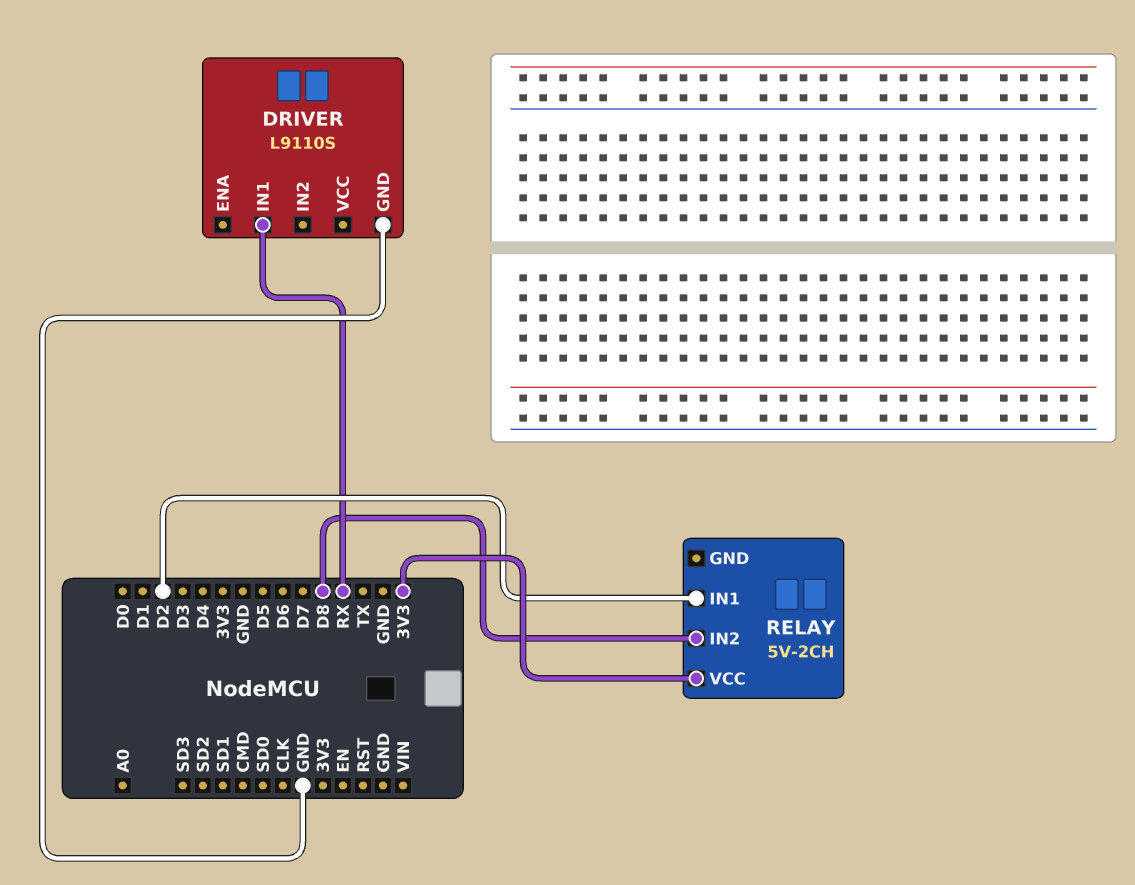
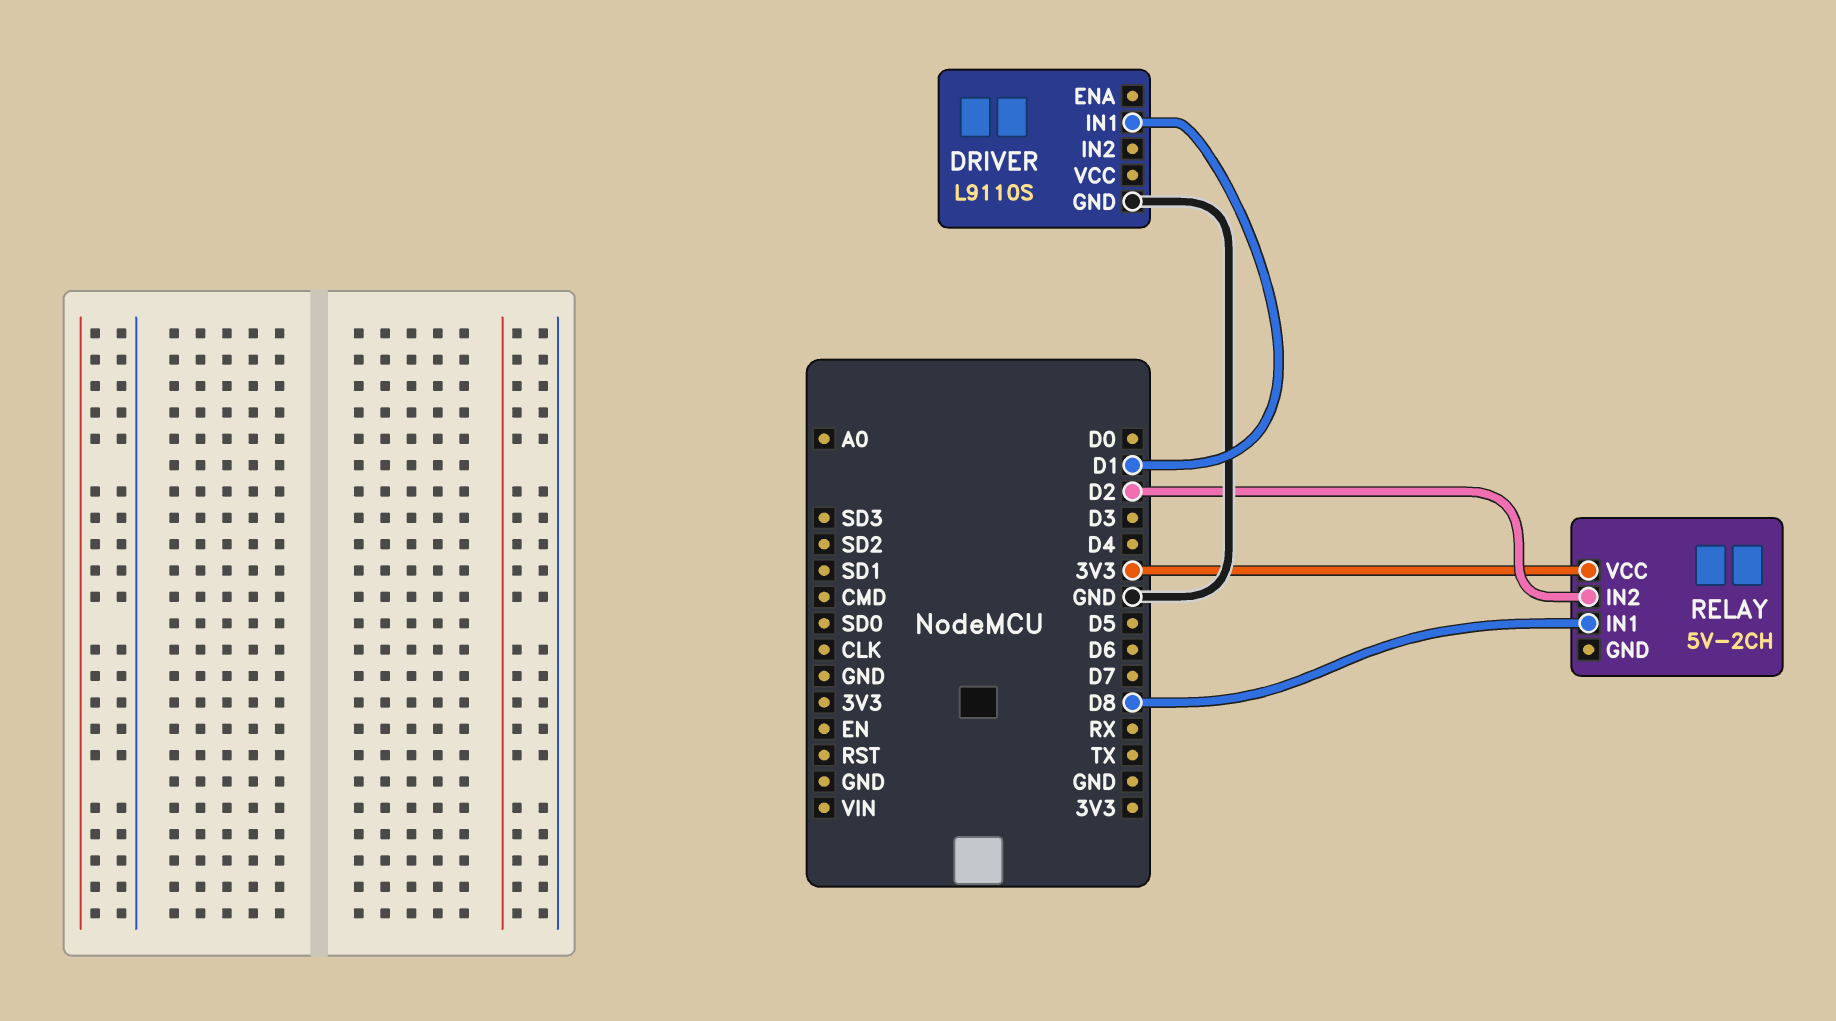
DRIVER pin IN1: RX -> D1
RELAY pin IN1: D2 -> D8
RELAY pin IN2: D8 -> D2

